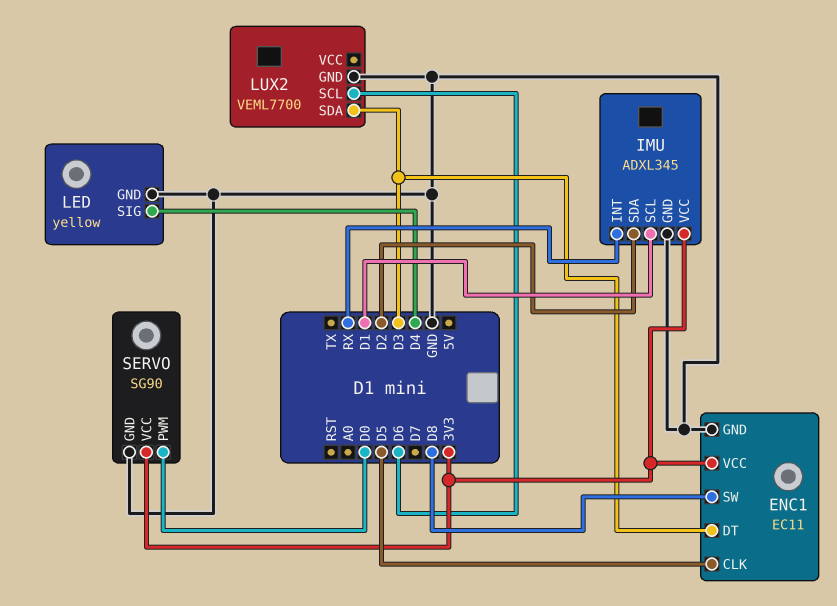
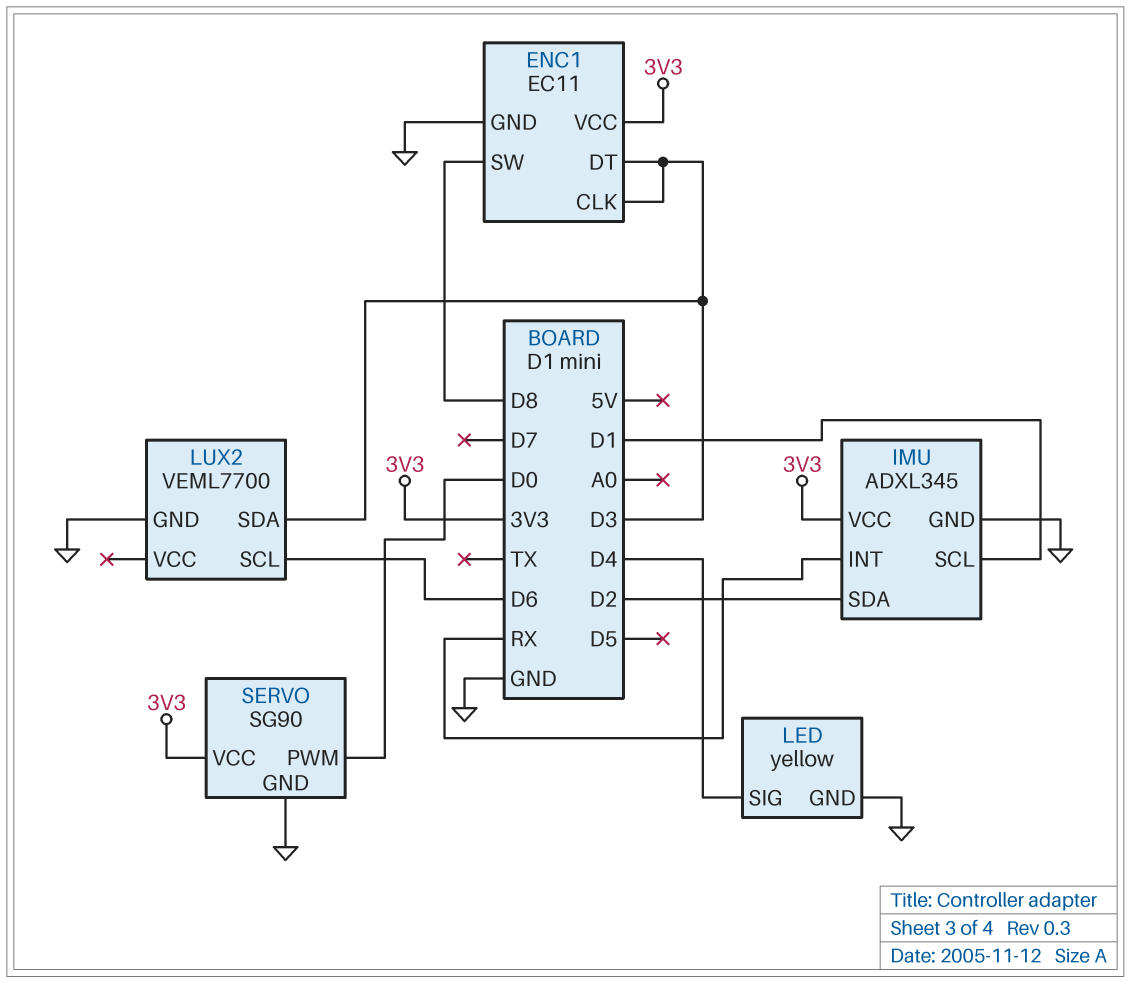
ENC1 pin CLK: D5 -> D3

